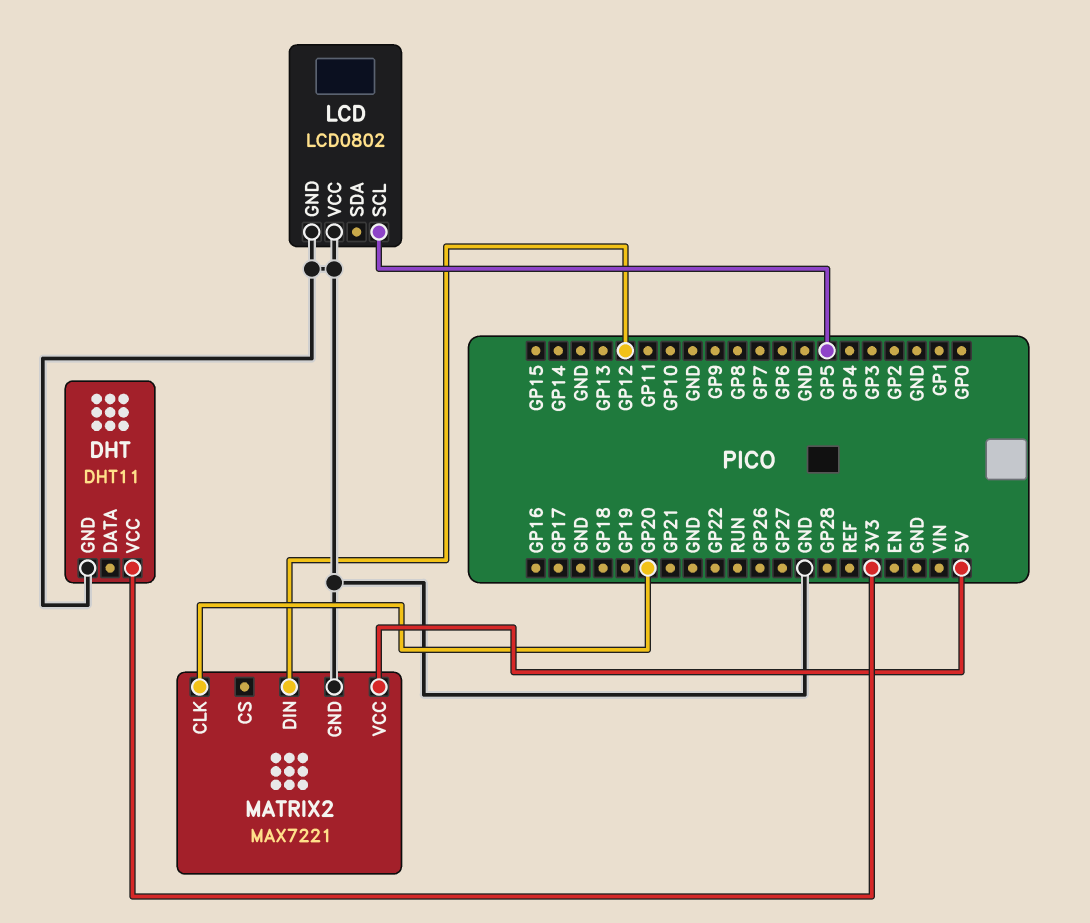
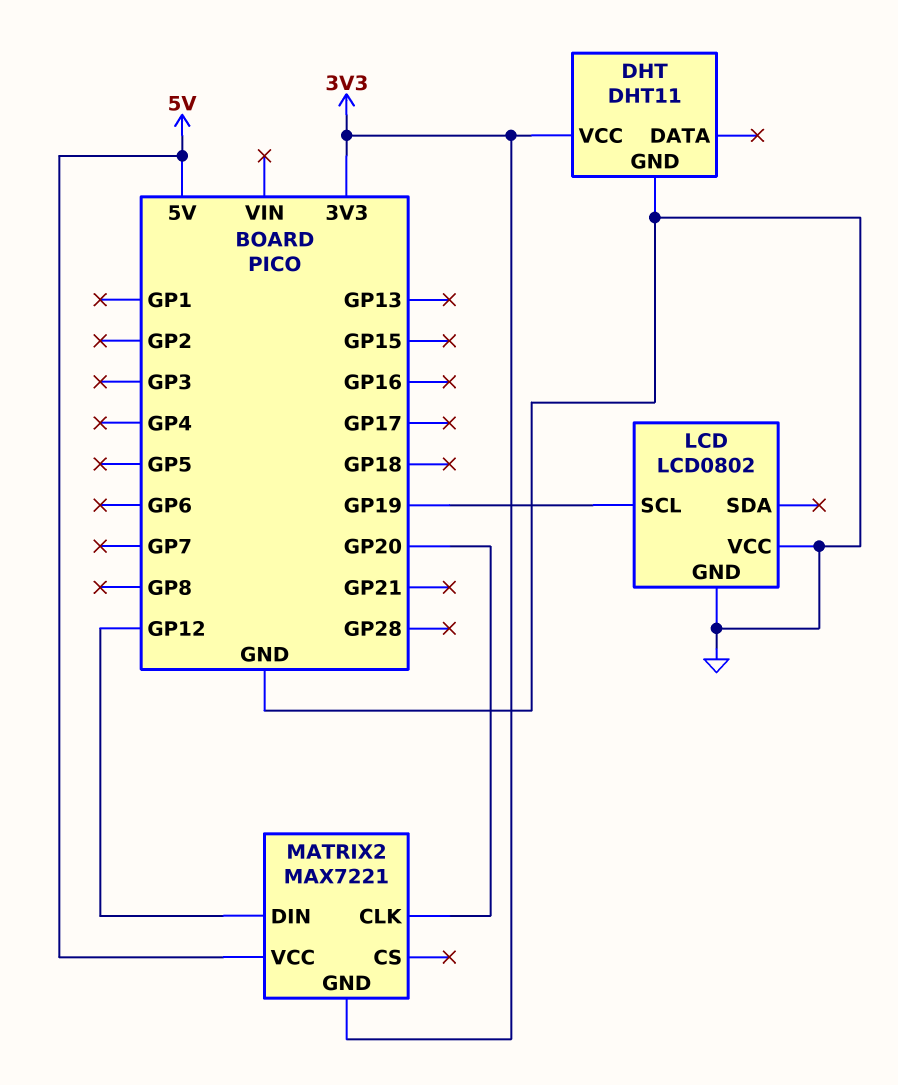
LCD pin SCL: GP5 -> GP19
MATRIX2 pin GND: GND -> 3V3

